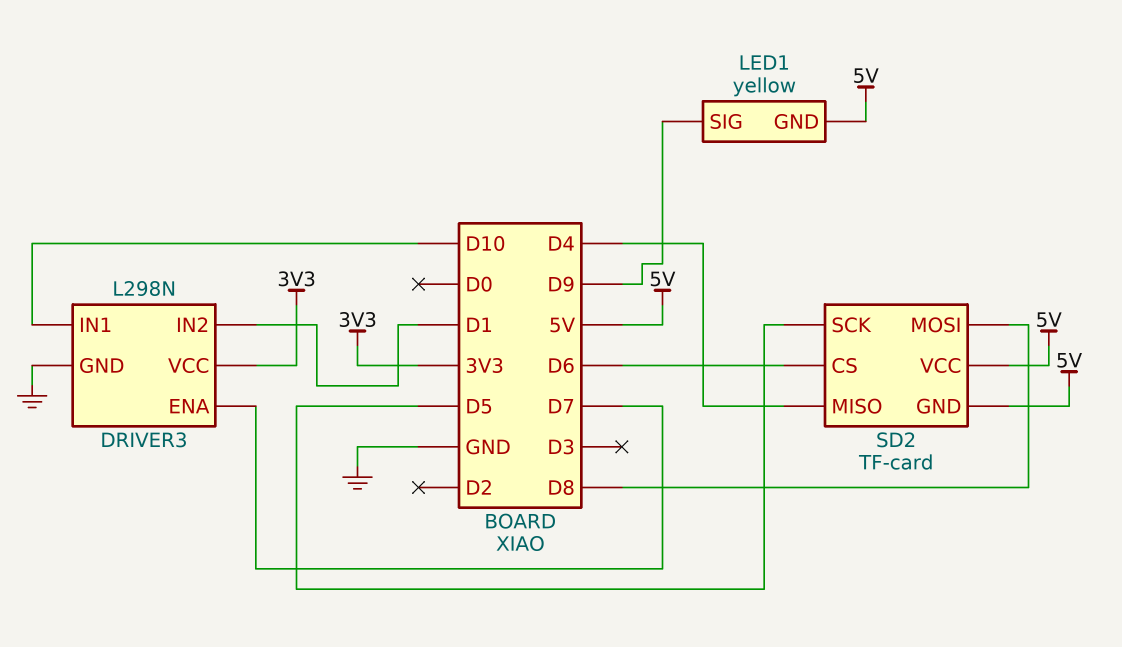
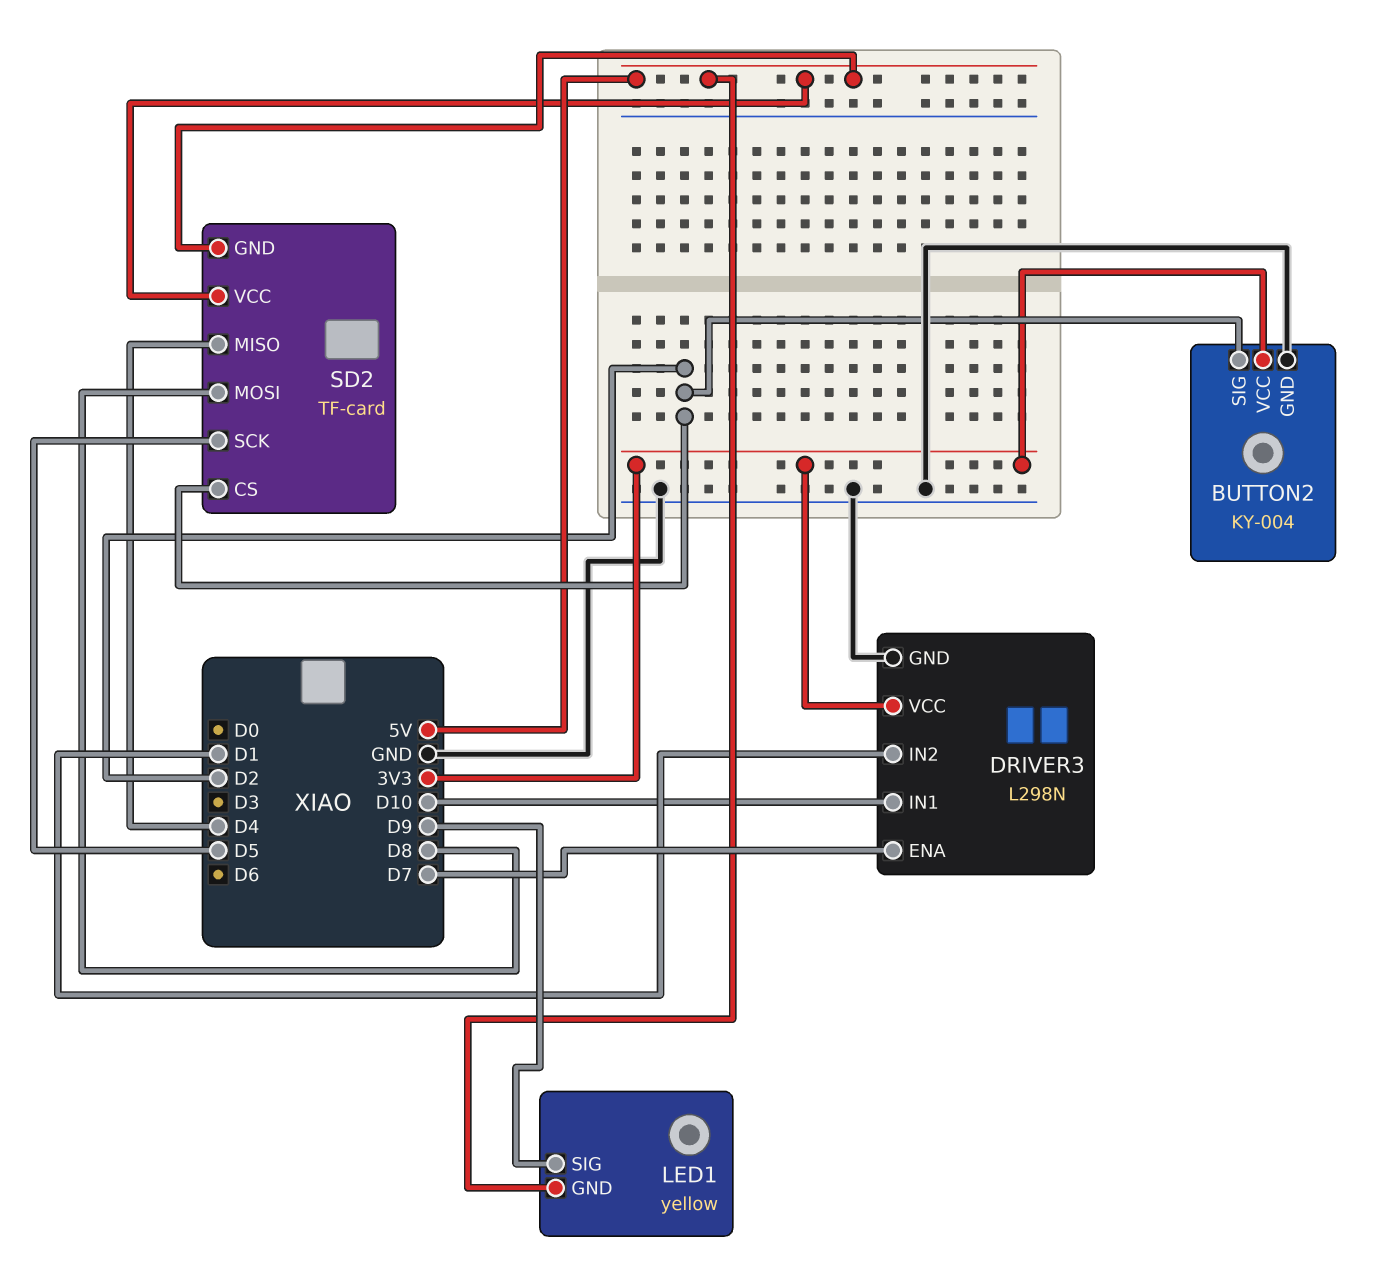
BUTTON2: none -> KY-004
BUTTON2 pin GND: none -> GND
BUTTON2 pin SIG: none -> D2
BUTTON2 pin VCC: none -> 3V3
SD2 pin CS: D6 -> D2

